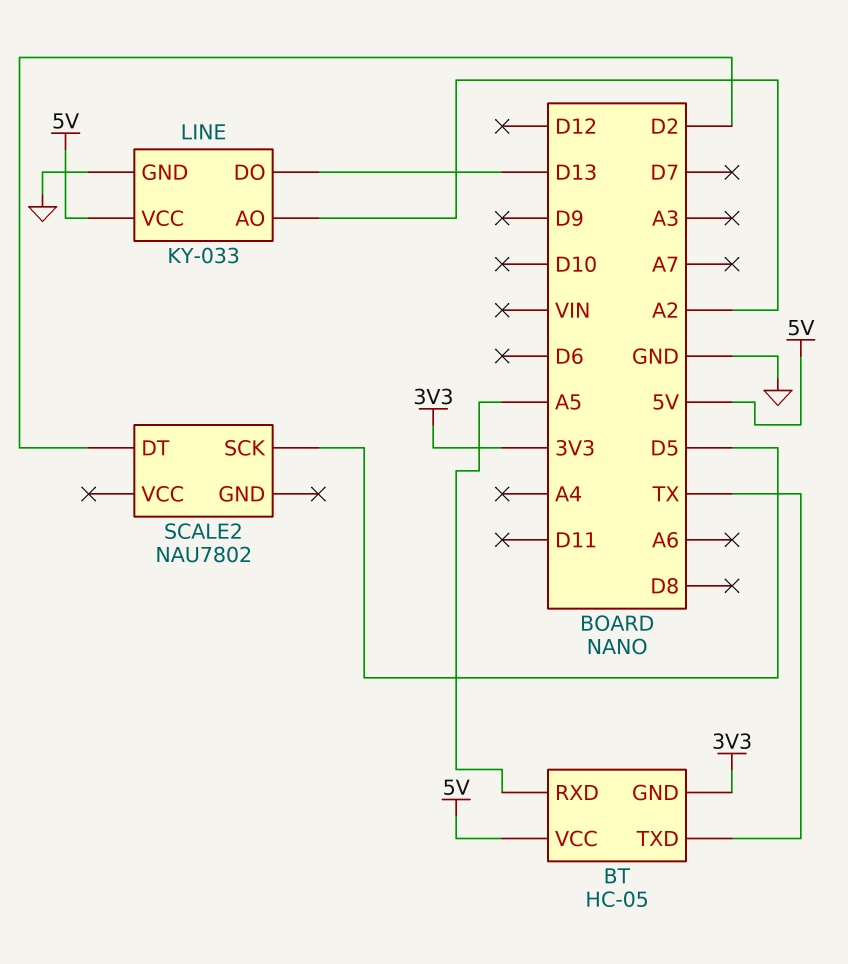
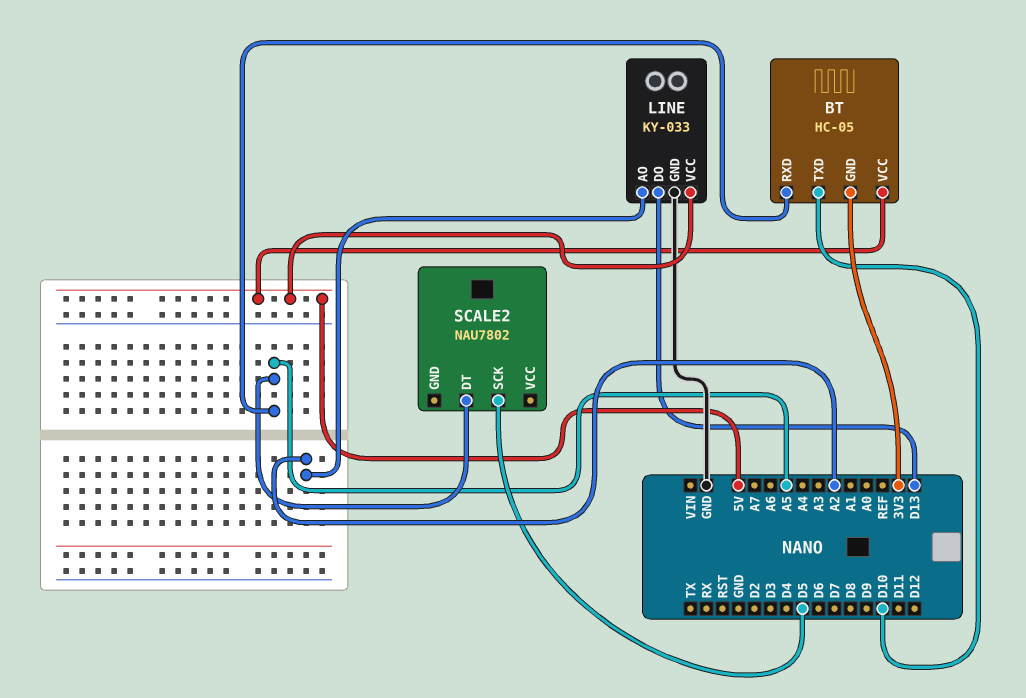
BT pin TXD: TX -> D10
SCALE2 pin DT: D2 -> A5

